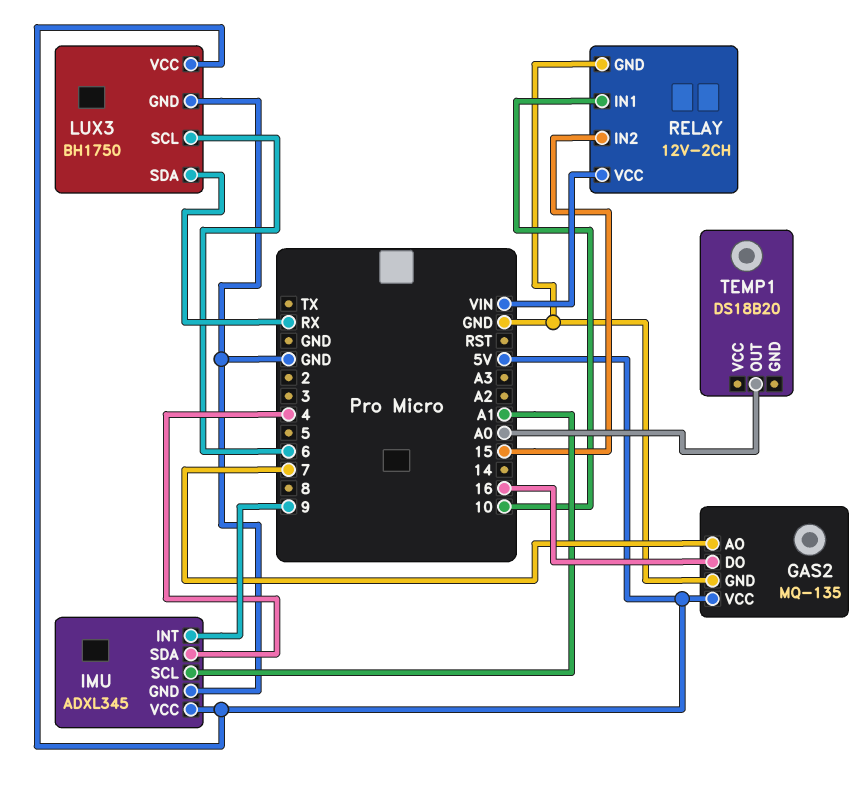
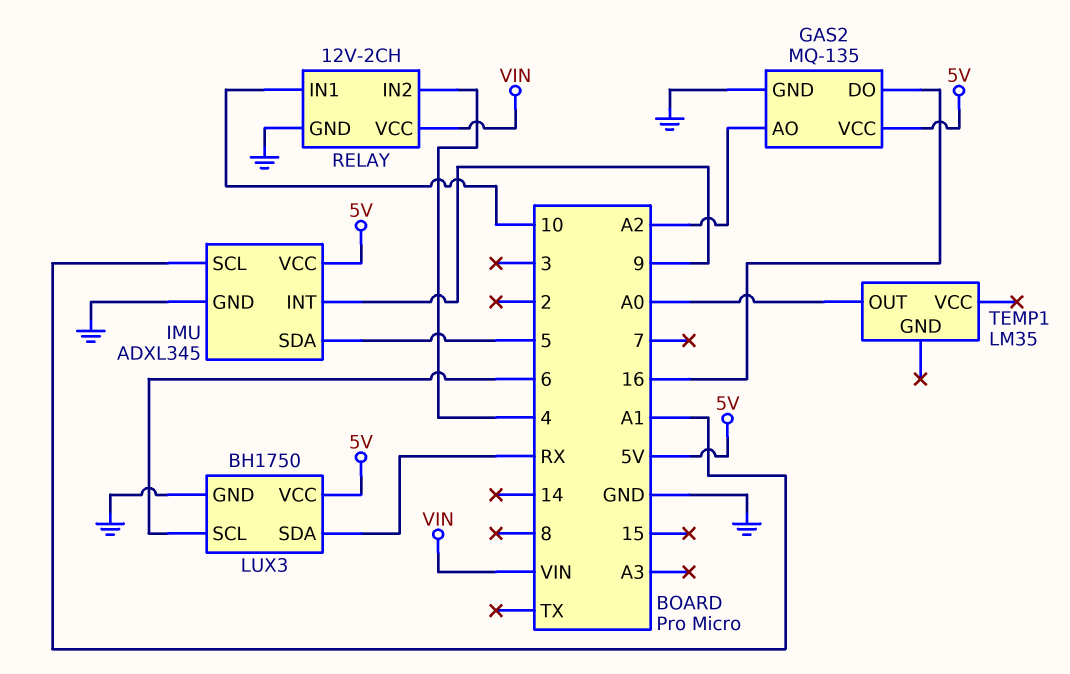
GAS2 pin AO: 7 -> A2
IMU pin SDA: 4 -> 5
RELAY pin IN2: 15 -> 4
TEMP1: DS18B20 -> LM35

